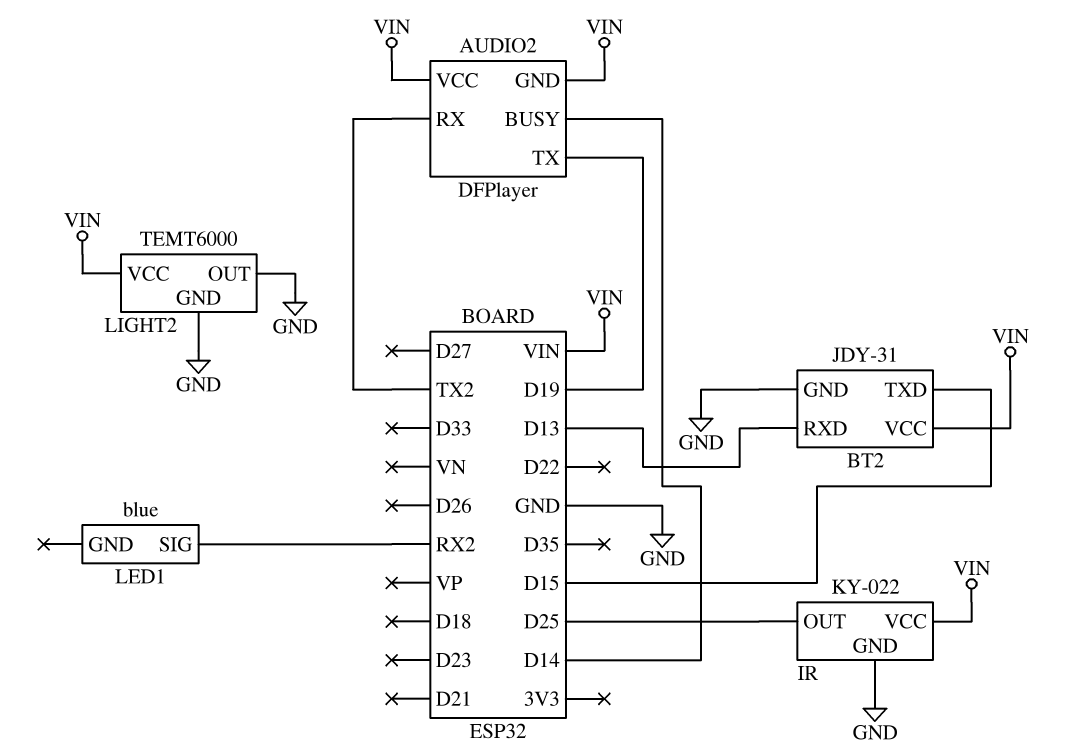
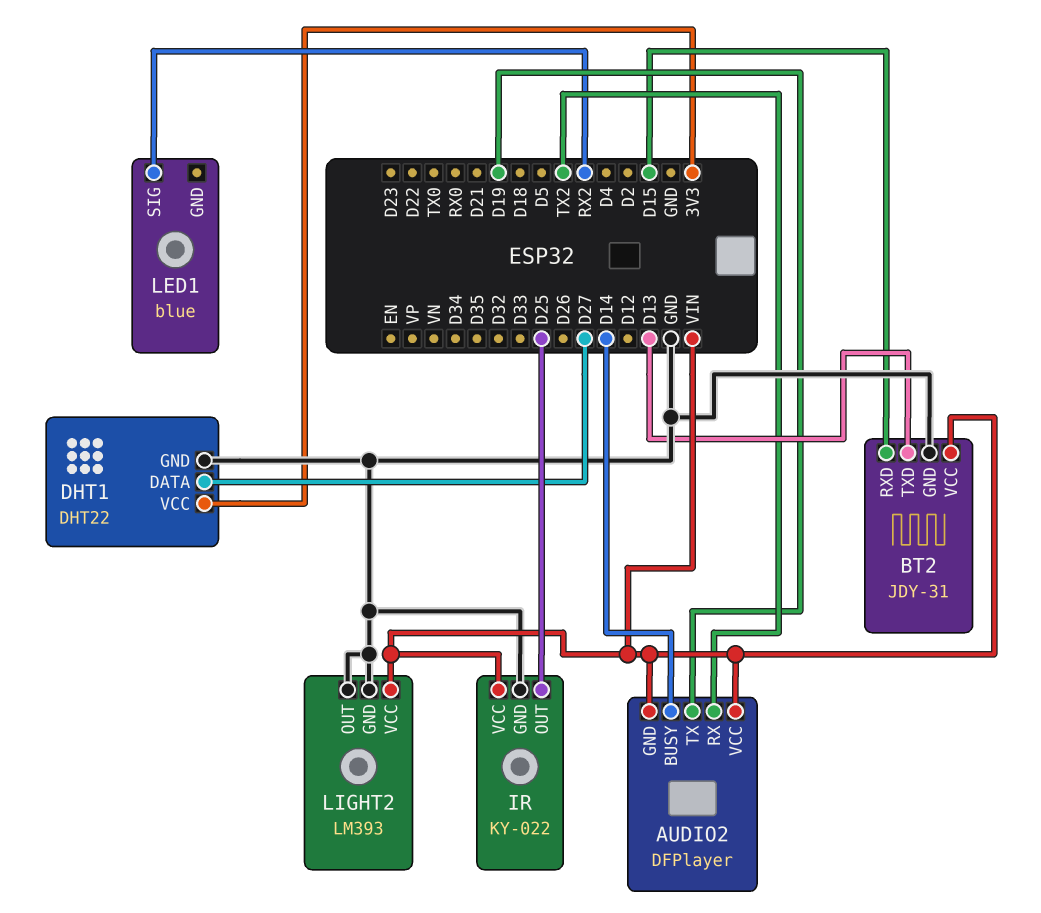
BT2 pin RXD: D13 -> D15
BT2 pin TXD: D15 -> D13
DHT1: none -> DHT22
DHT1 pin DATA: none -> D27
DHT1 pin GND: none -> GND
DHT1 pin VCC: none -> 3V3
LIGHT2: TEMT6000 -> LM393

